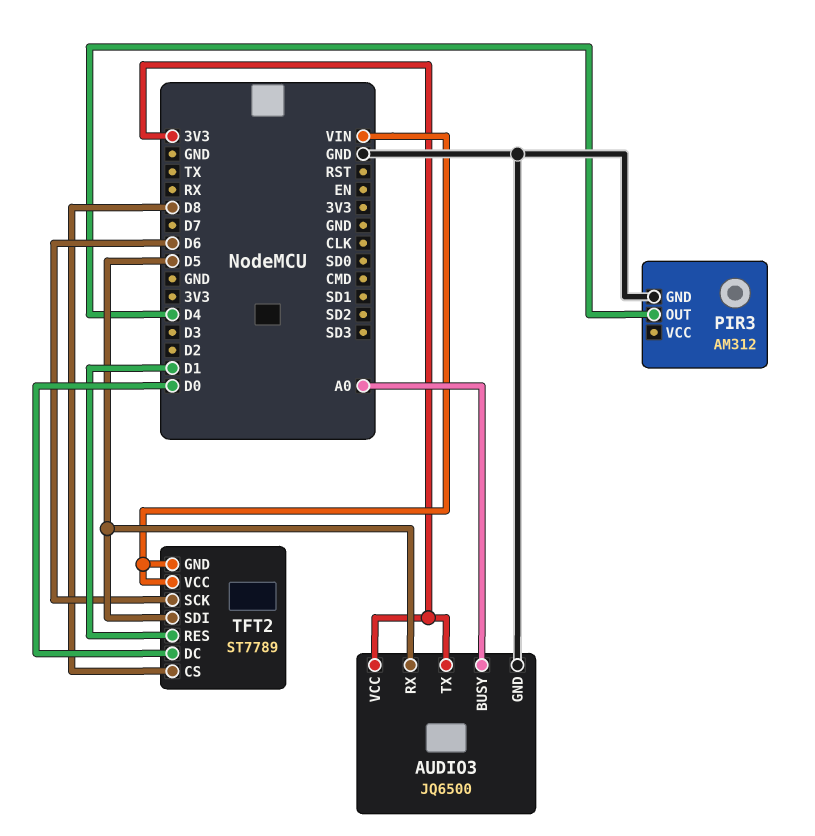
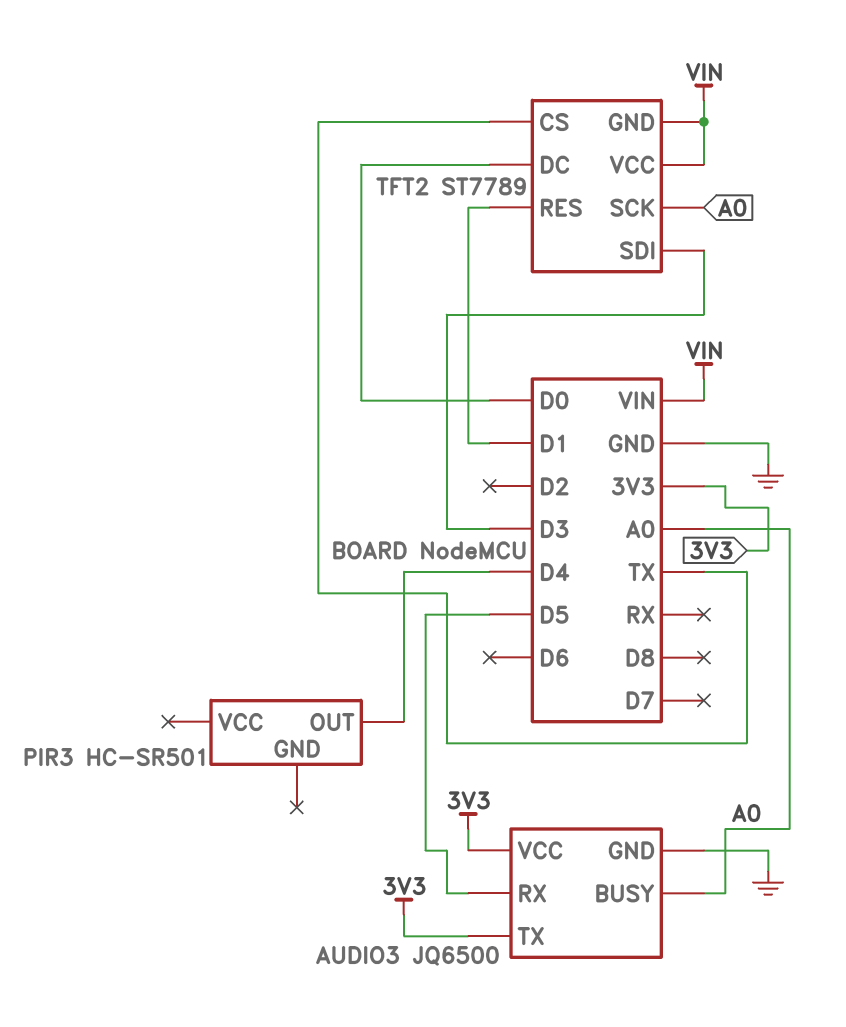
PIR3: AM312 -> HC-SR501
PIR3 pin GND: GND -> none
TFT2 pin CS: D8 -> TX
TFT2 pin SCK: D6 -> A0
TFT2 pin SDI: D5 -> D3

